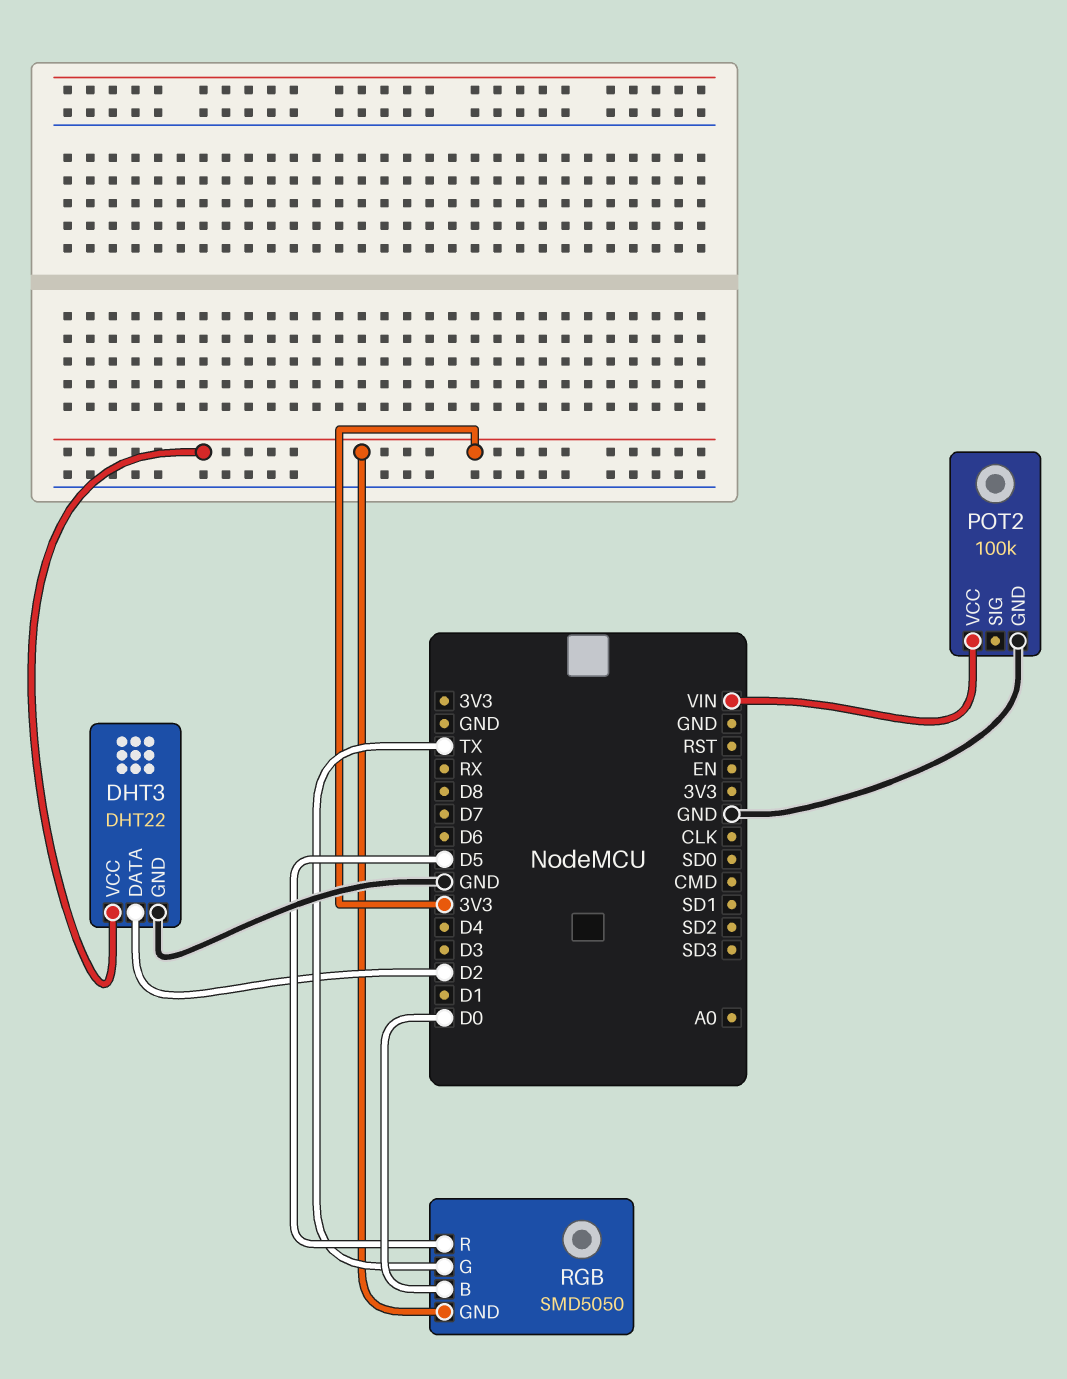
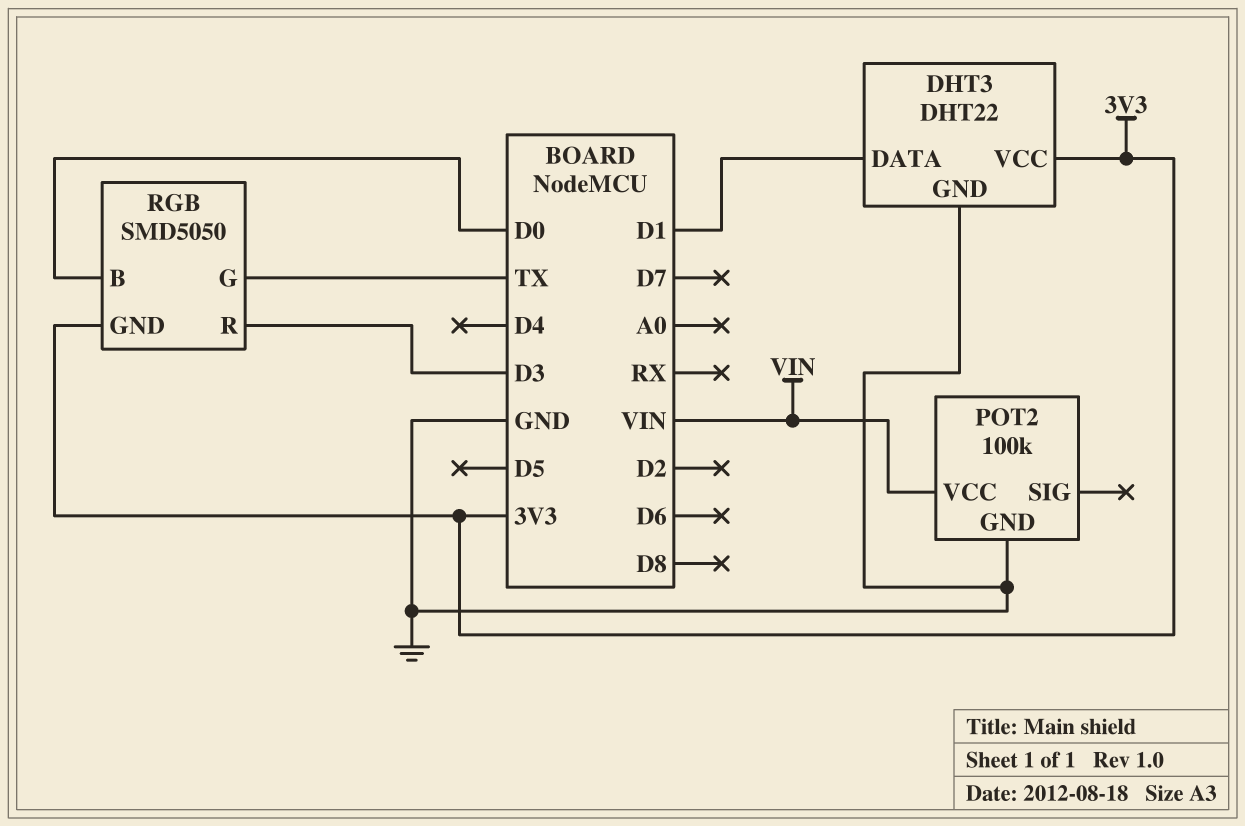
DHT3 pin DATA: D2 -> D1
RGB pin R: D5 -> D3

